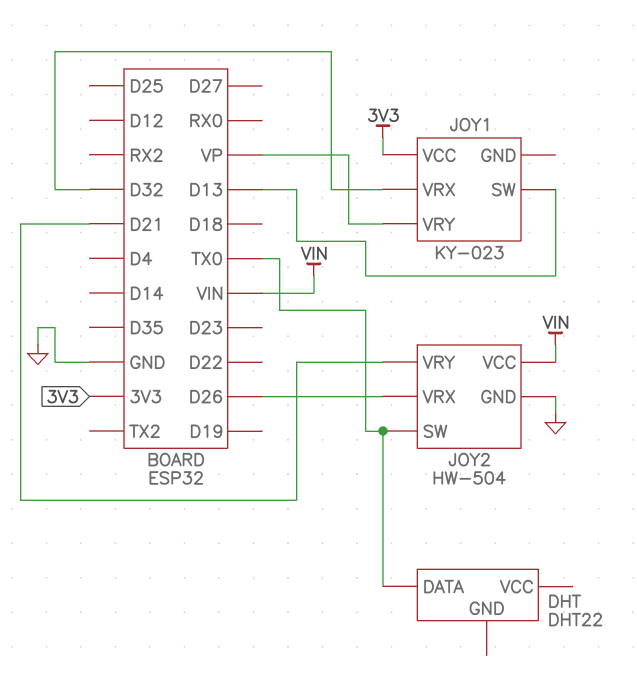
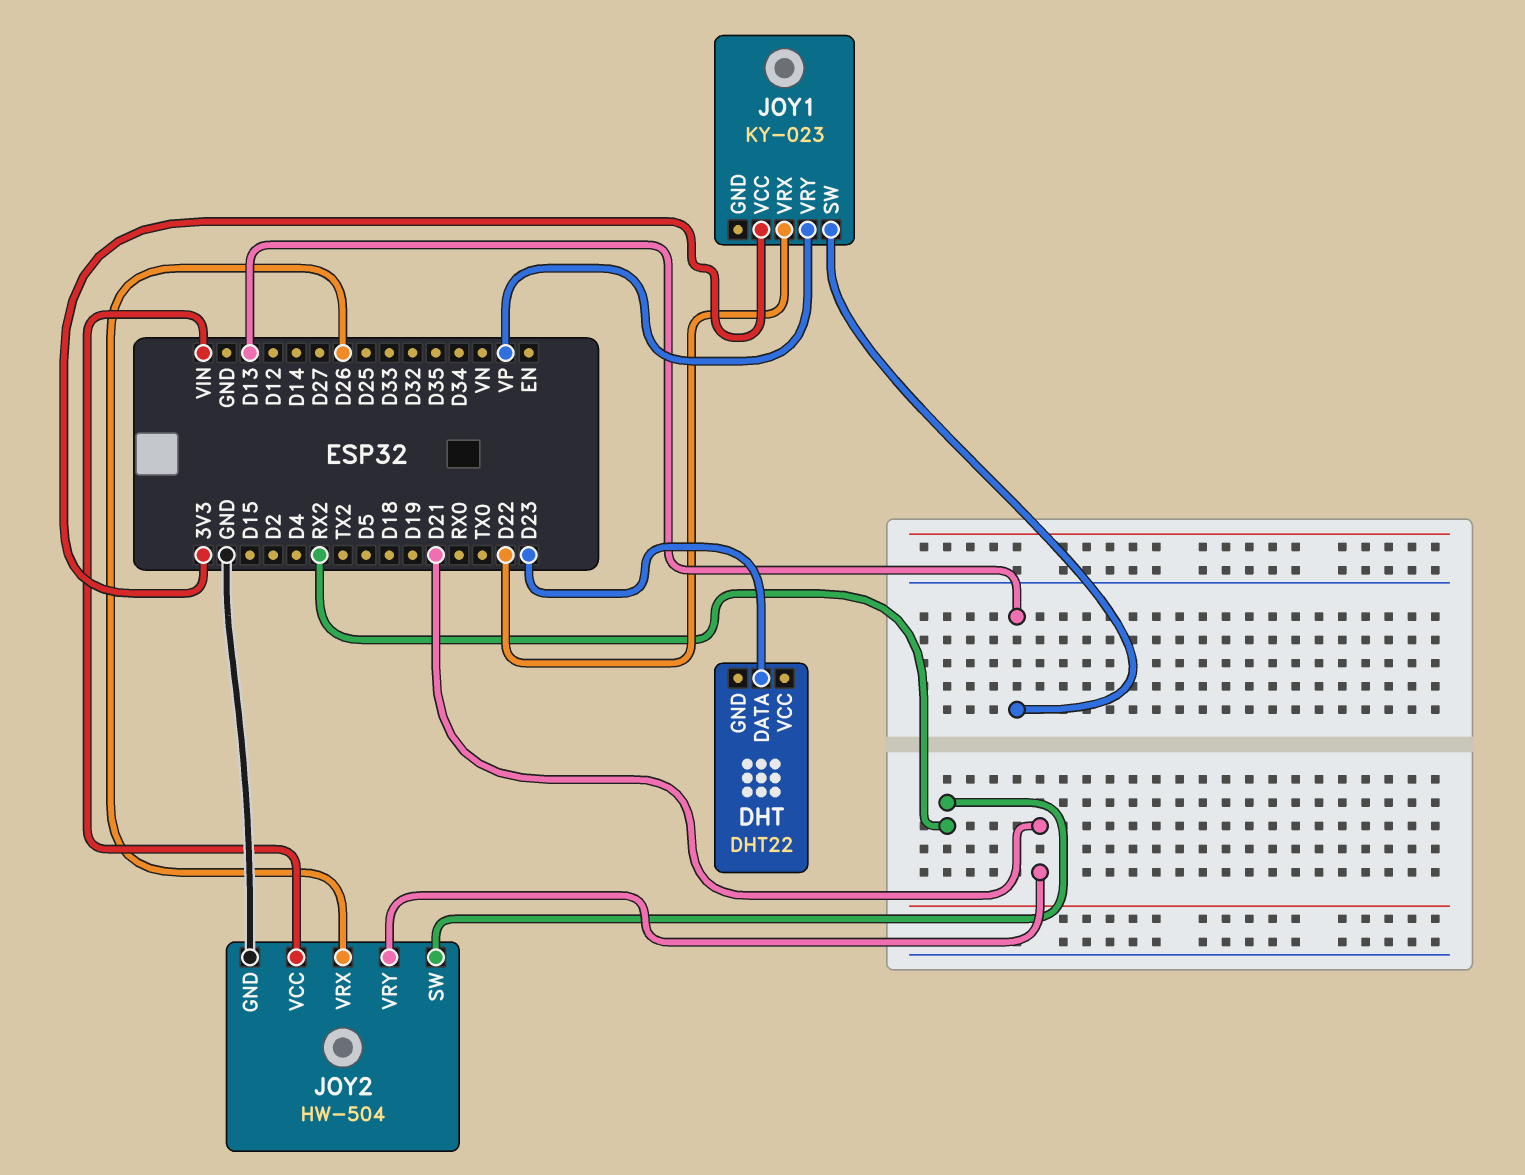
DHT pin DATA: TX0 -> D23
JOY1 pin VRX: D32 -> D22
JOY2 pin SW: TX0 -> RX2

